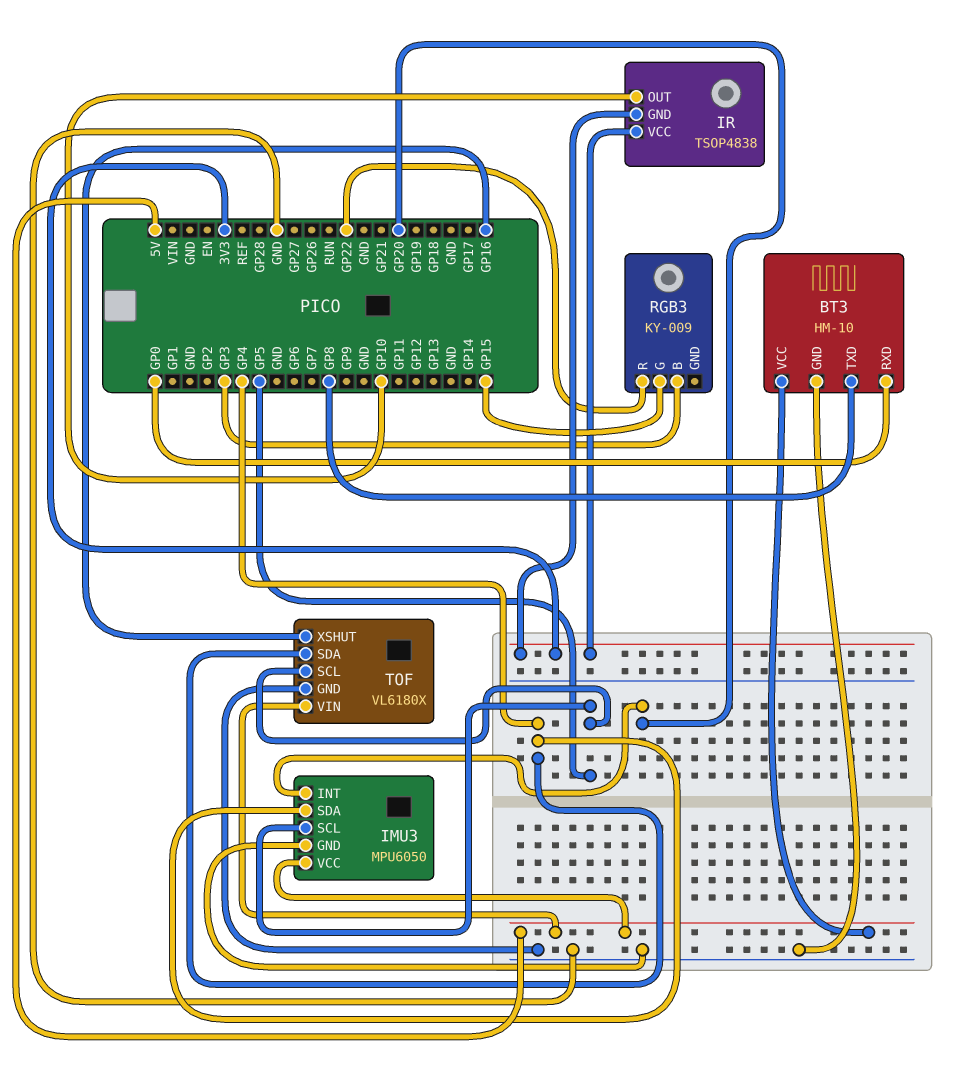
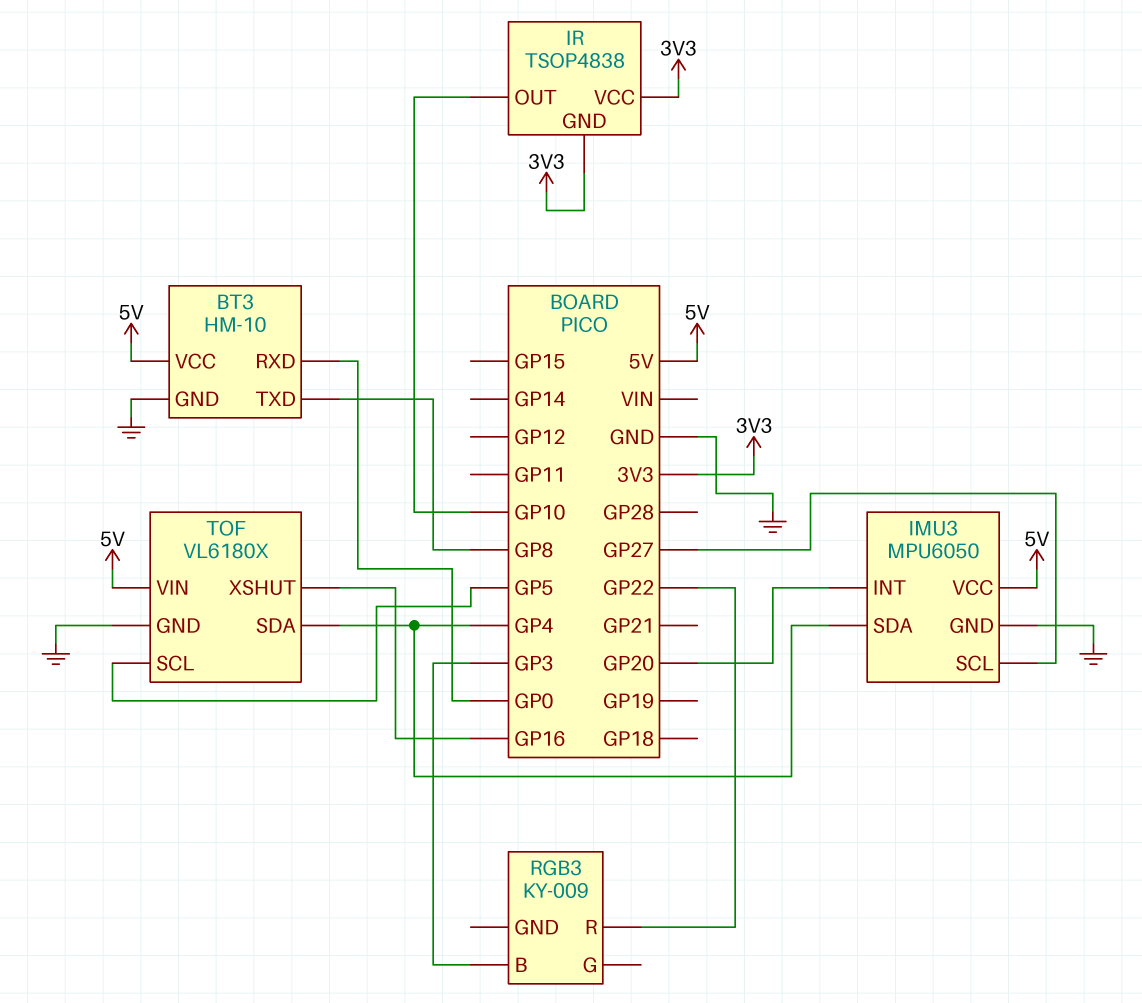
IMU3 pin SCL: GP5 -> GP27
RGB3 pin G: GP15 -> none

